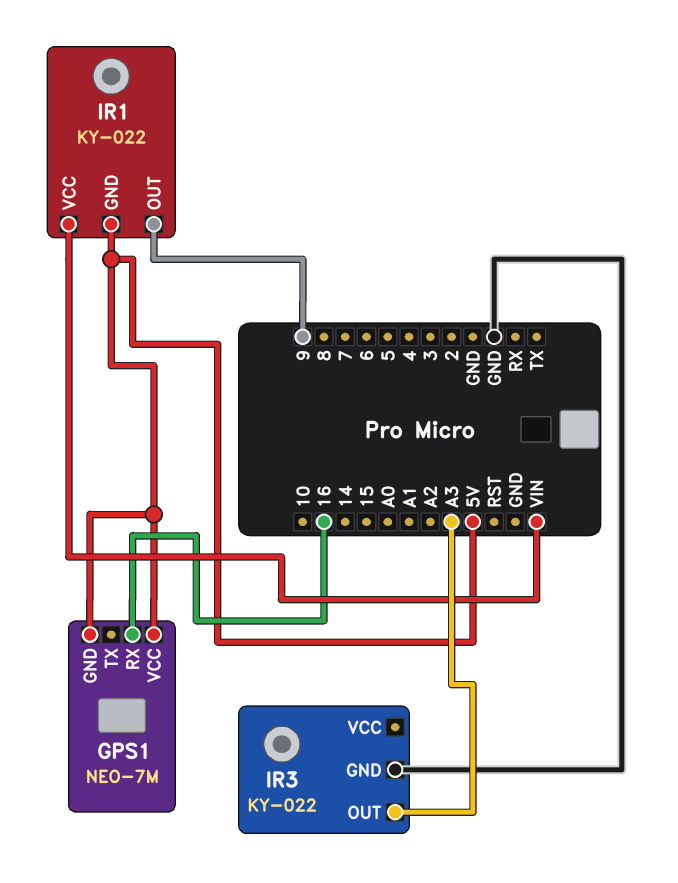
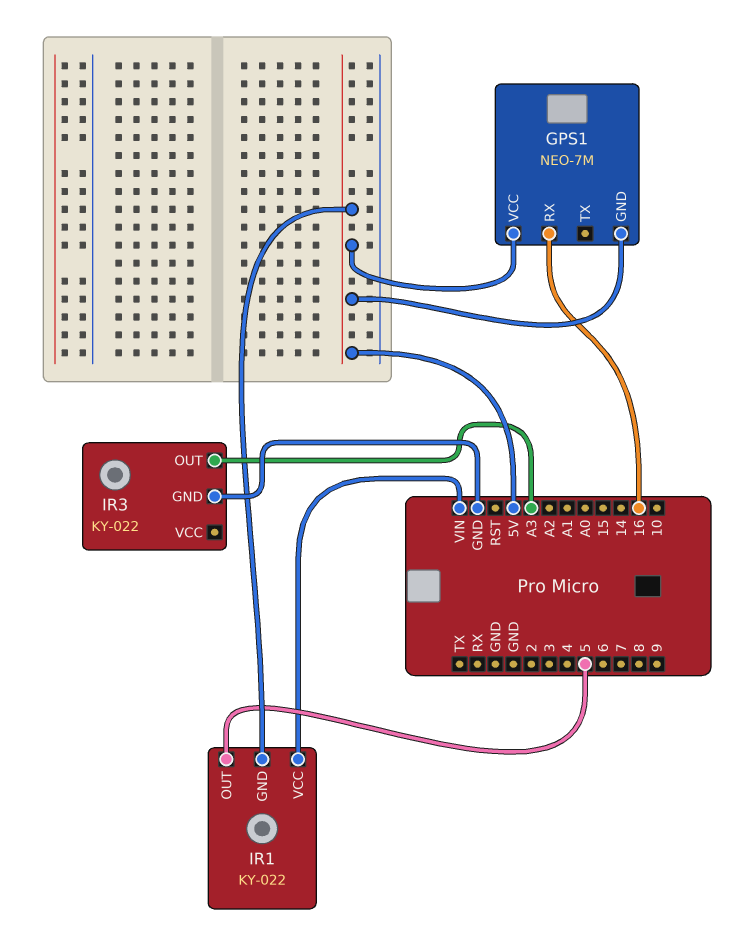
IR1 pin OUT: 9 -> 5

